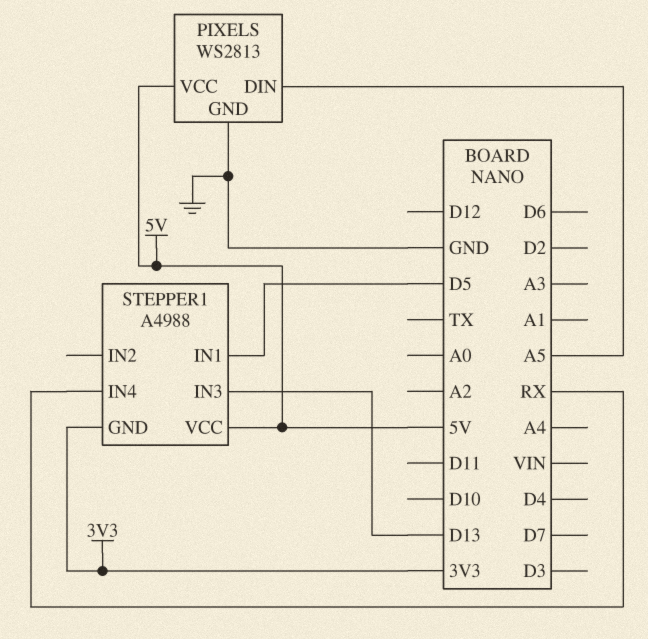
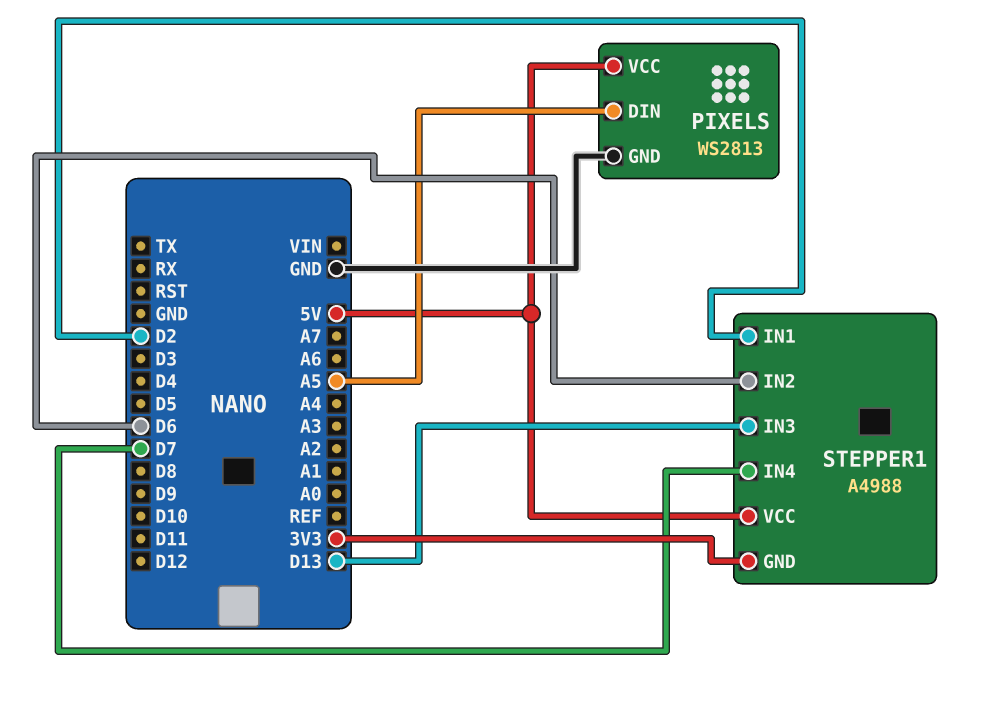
STEPPER1 pin IN1: D5 -> D2
STEPPER1 pin IN2: none -> D6
STEPPER1 pin IN4: RX -> D7

